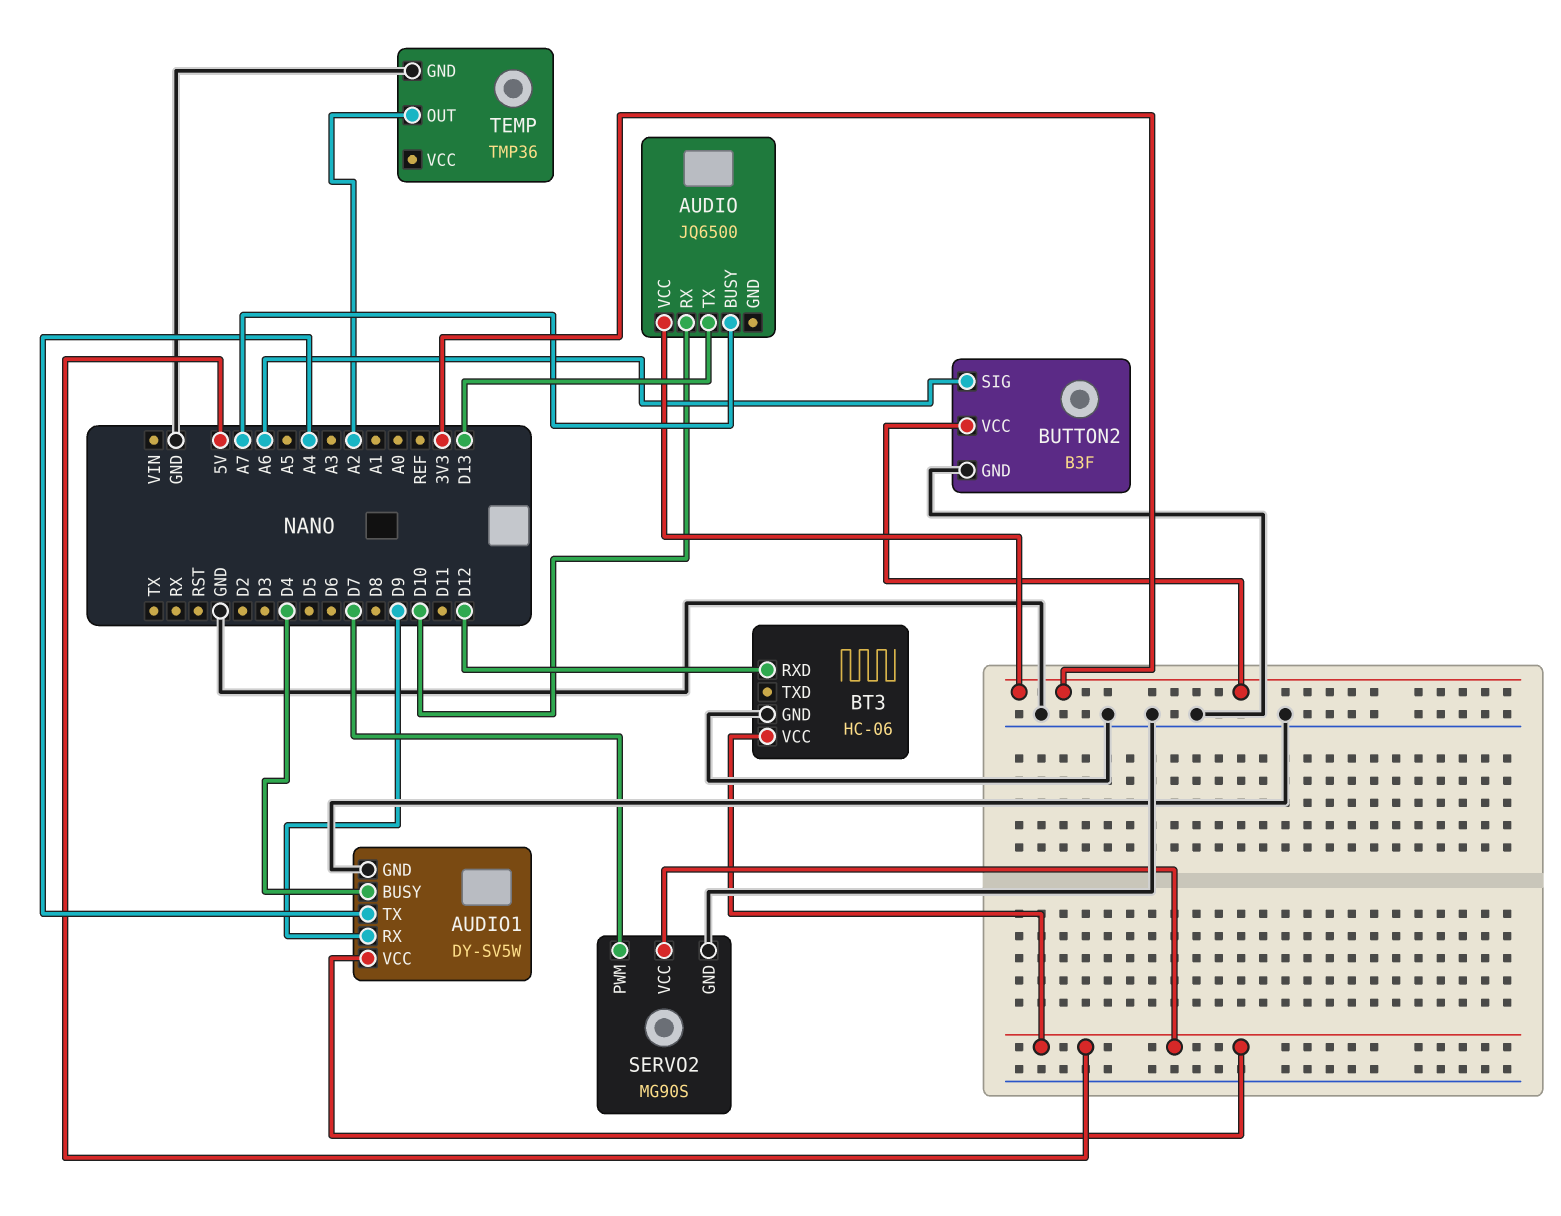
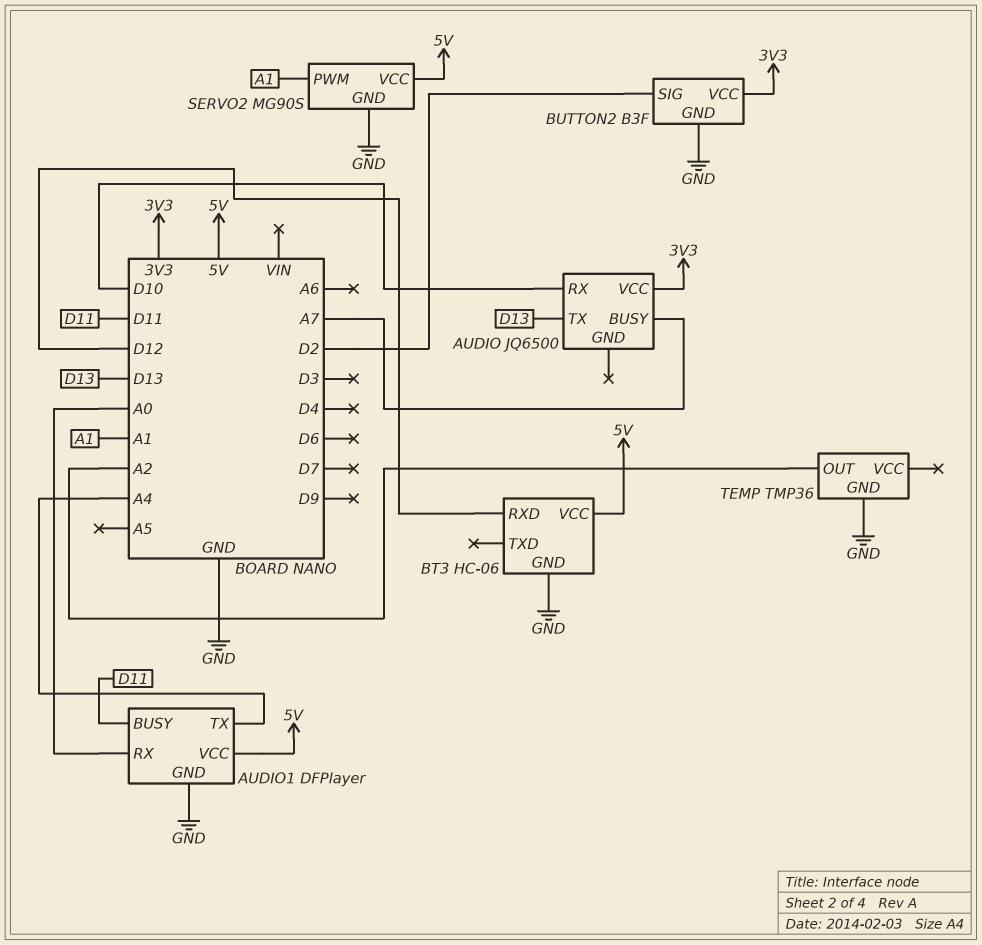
AUDIO1: DY-SV5W -> DFPlayer
AUDIO1 pin BUSY: D4 -> D11
AUDIO1 pin RX: D9 -> A0
BUTTON2 pin SIG: A6 -> D2
SERVO2 pin PWM: D7 -> A1

